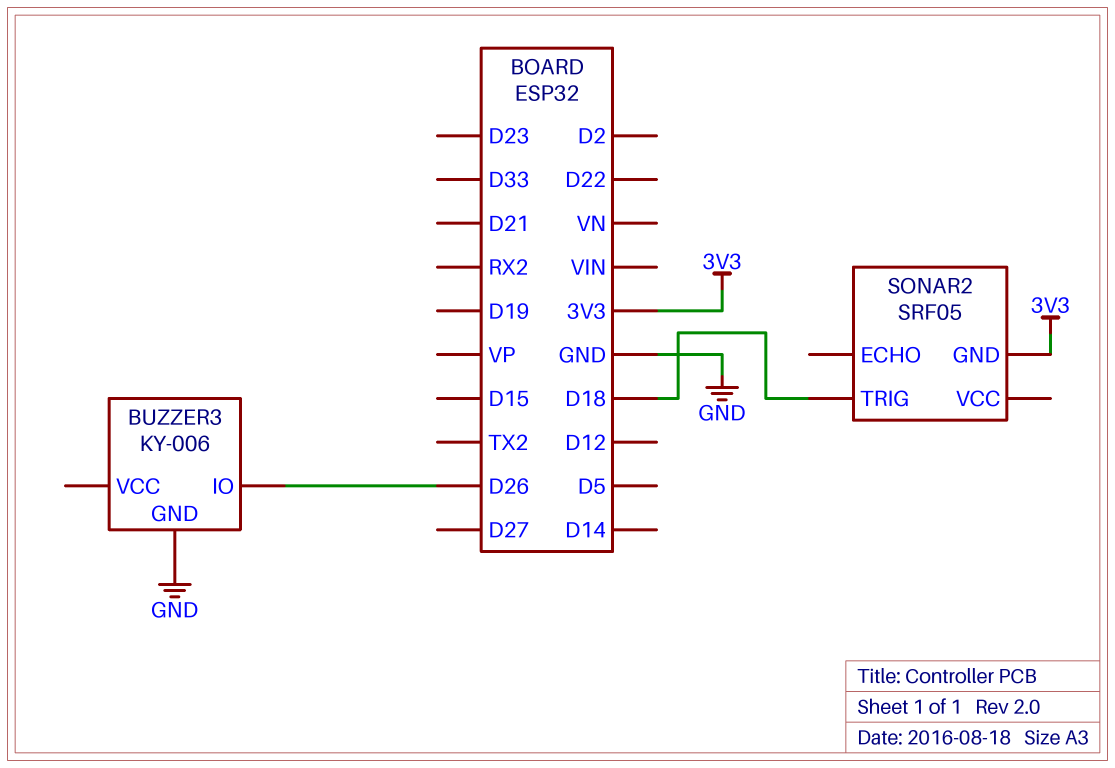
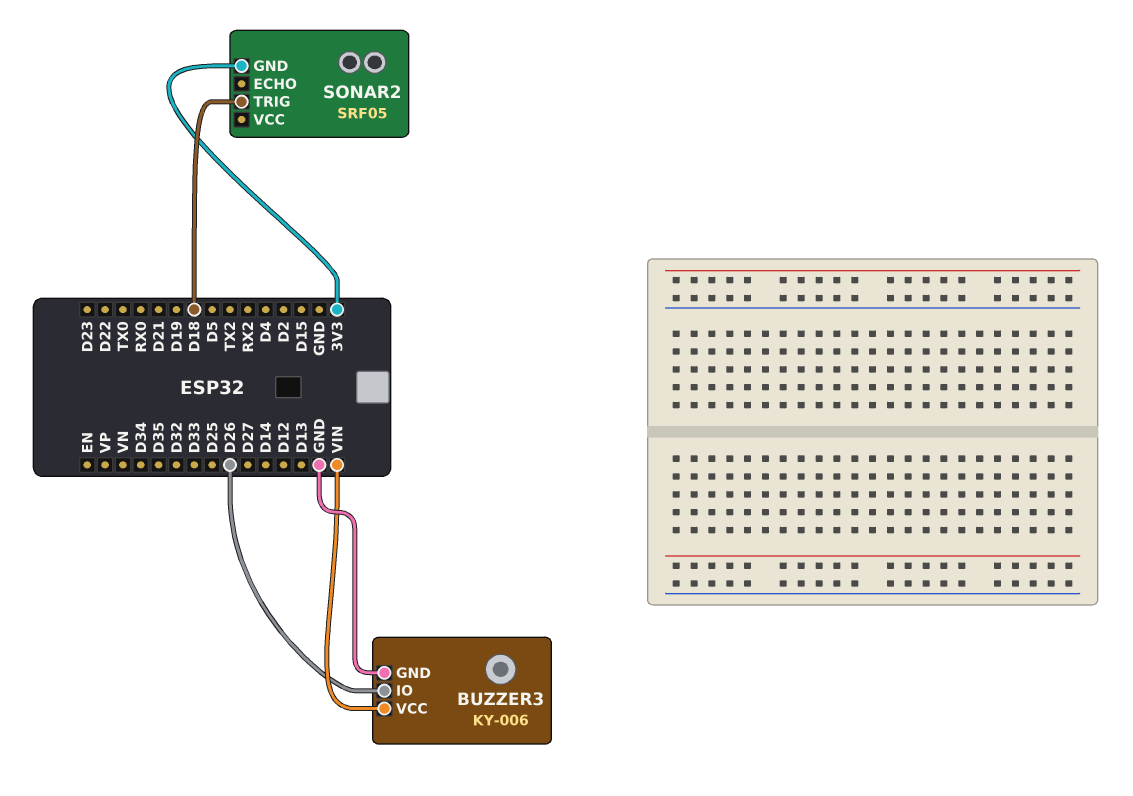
BUZZER3 pin VCC: none -> VIN

